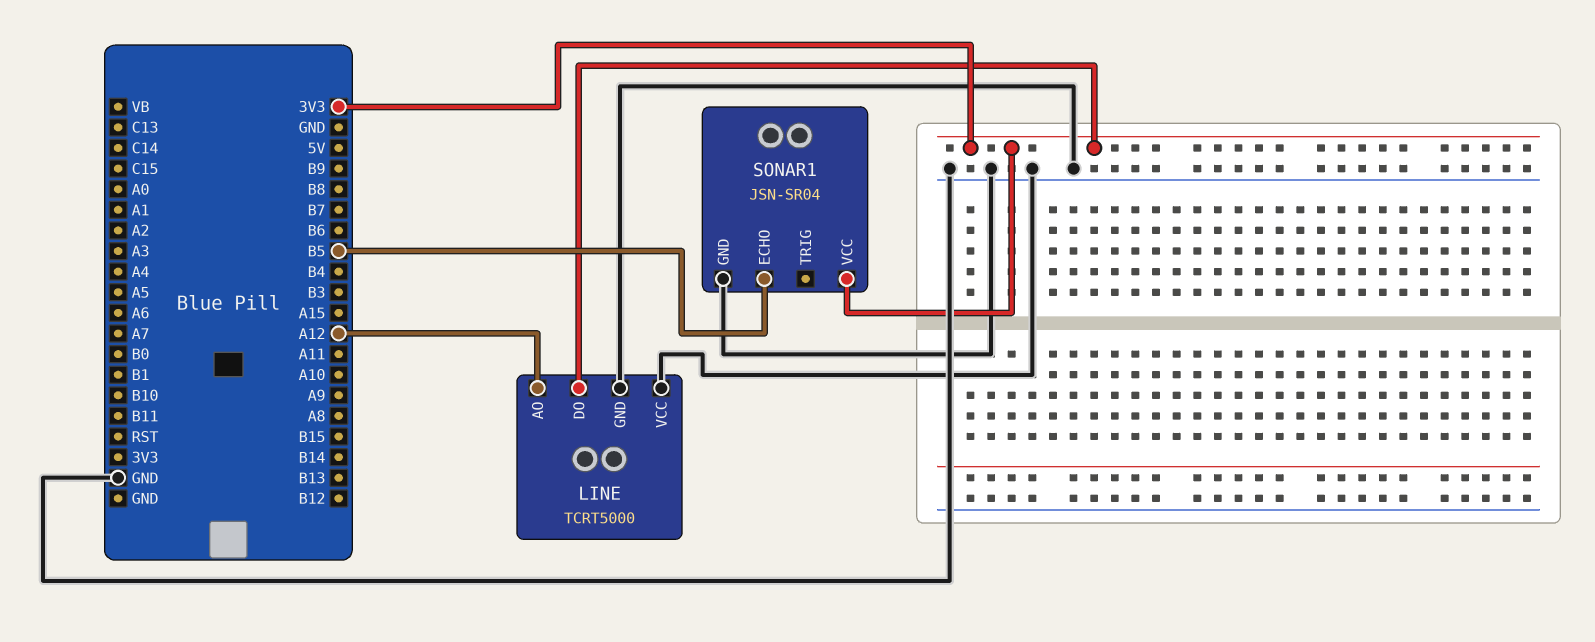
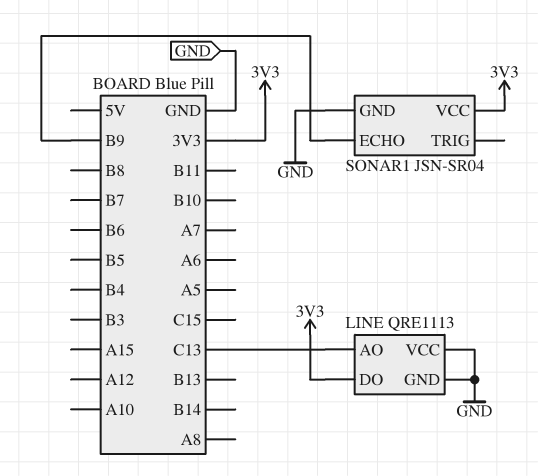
LINE: TCRT5000 -> QRE1113
LINE pin AO: A12 -> C13
SONAR1 pin ECHO: B5 -> B9

